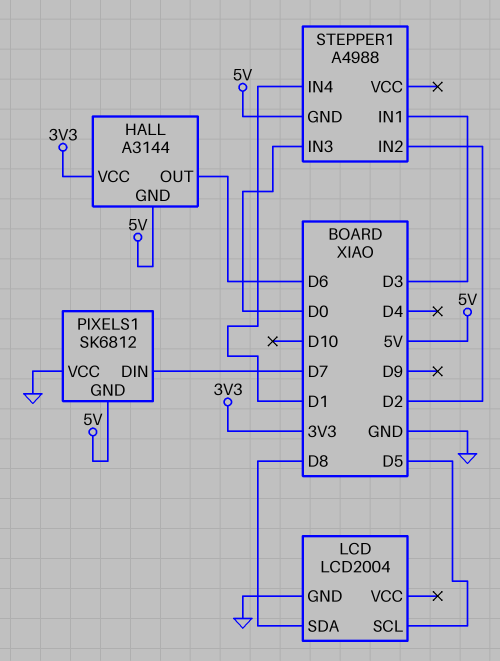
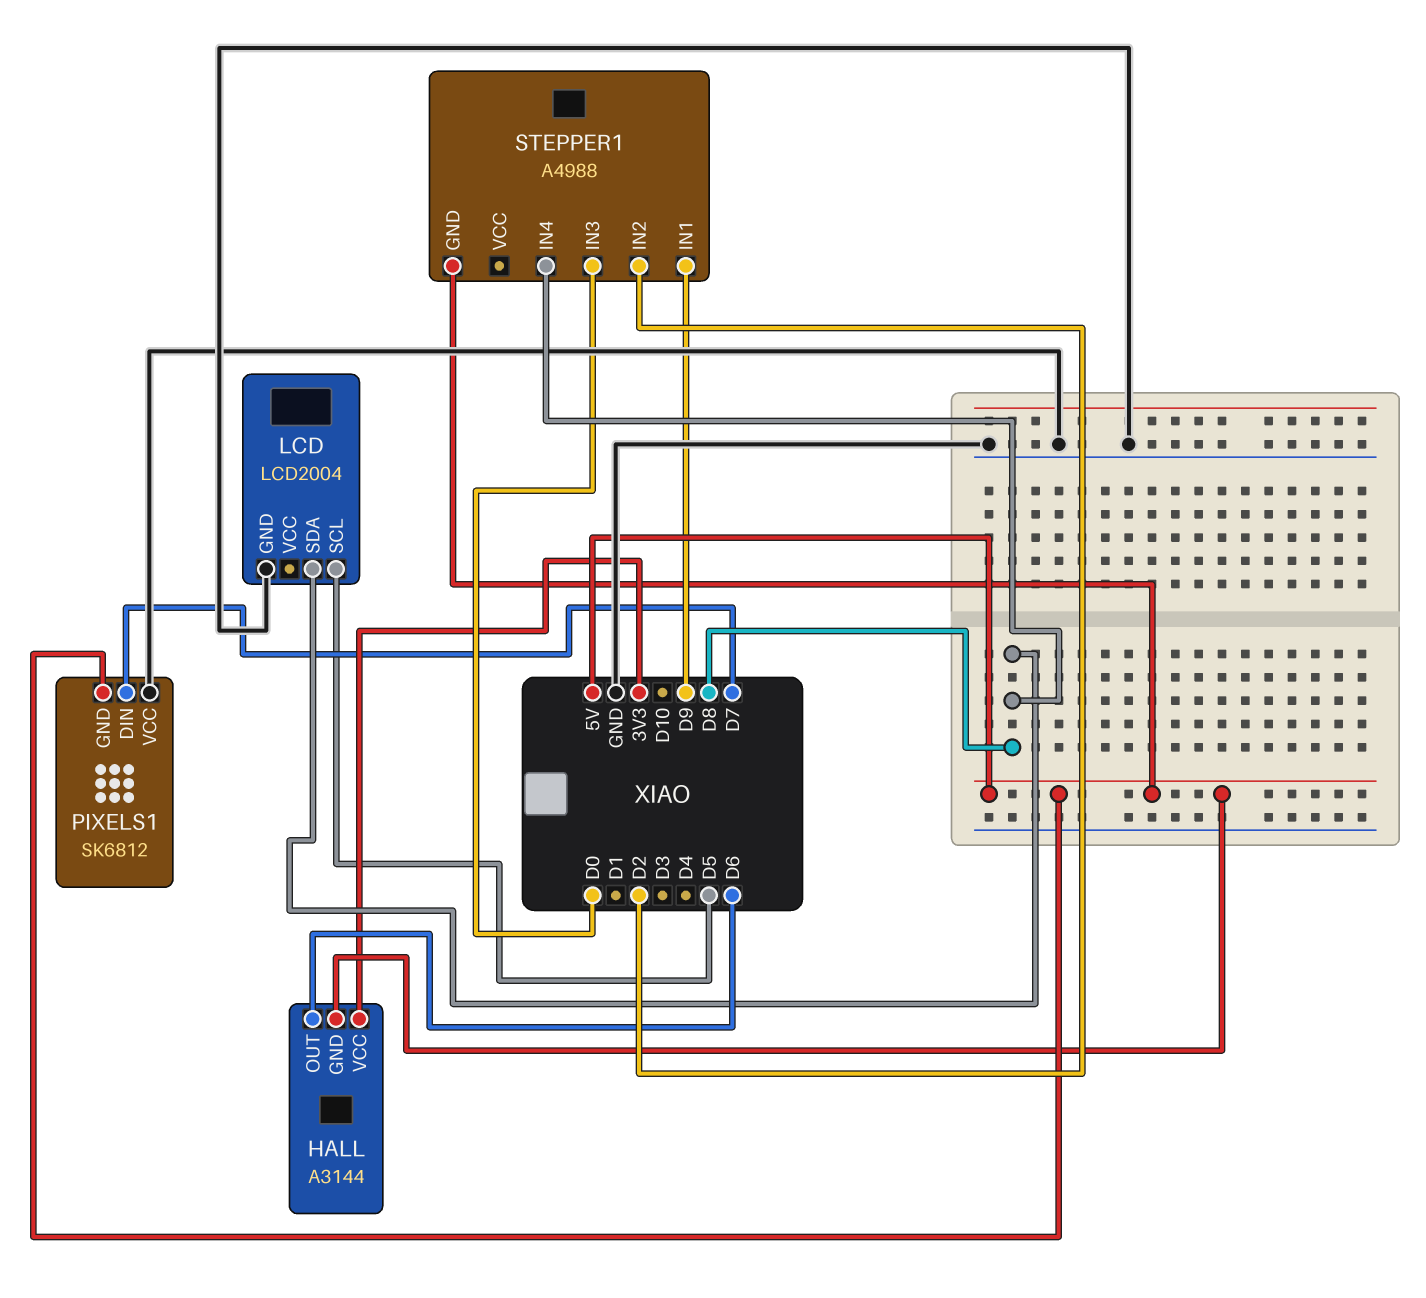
STEPPER1 pin IN1: D3 -> D9
STEPPER1 pin IN4: D1 -> D8

